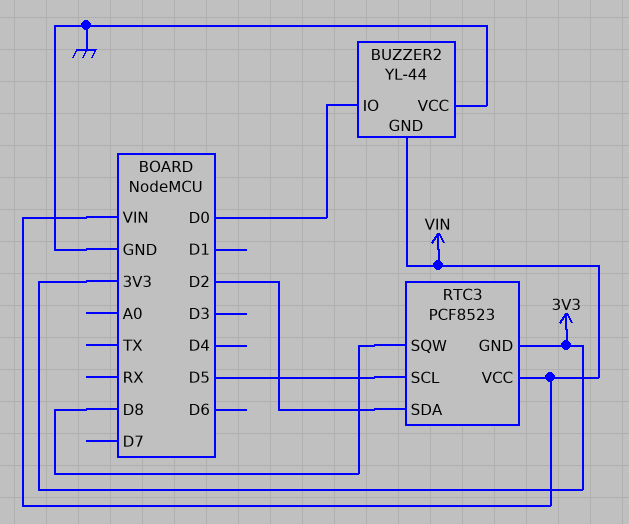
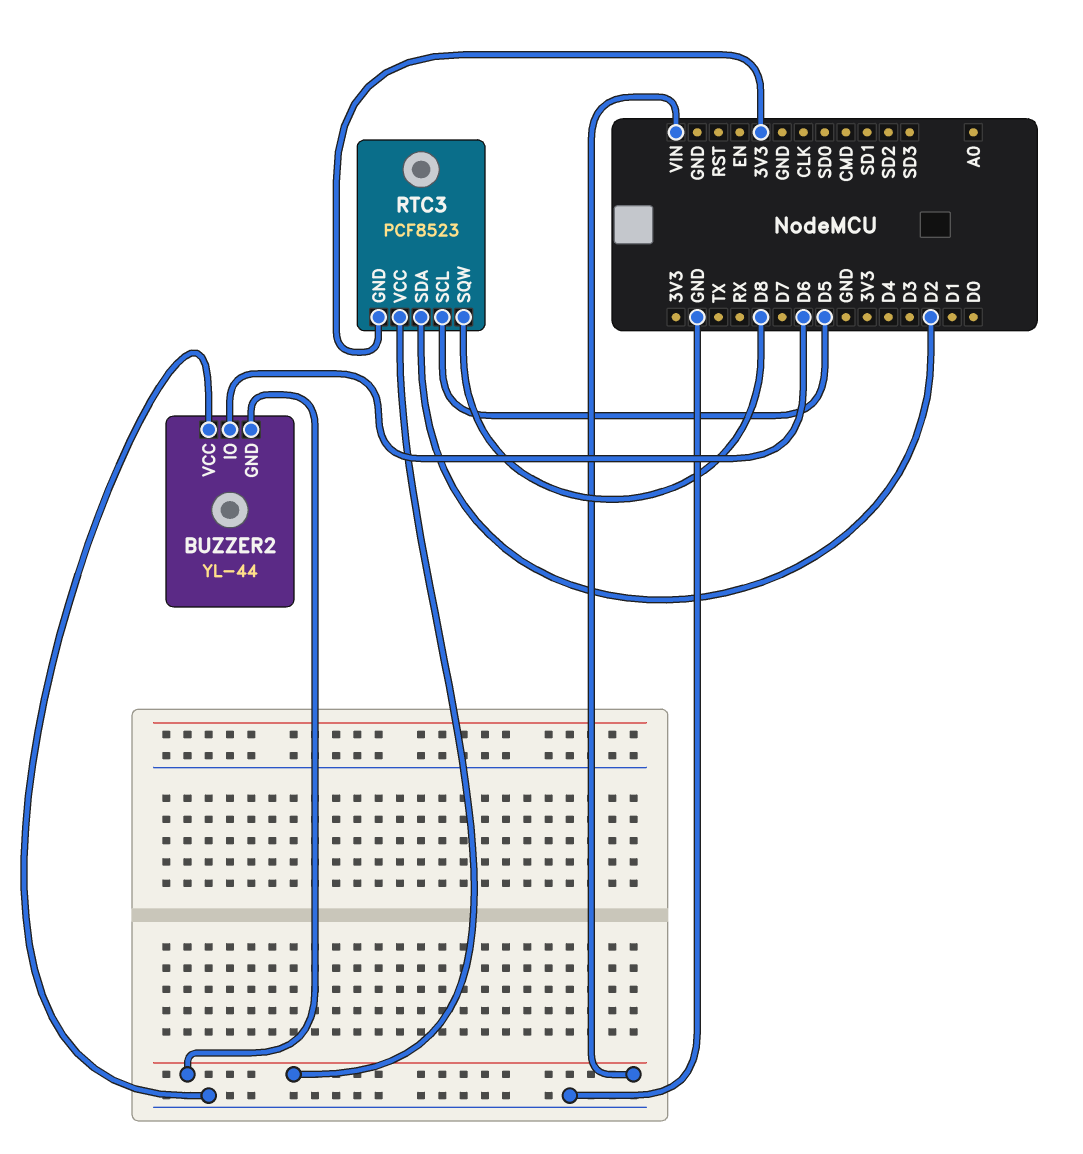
BUZZER2 pin IO: D0 -> D6

